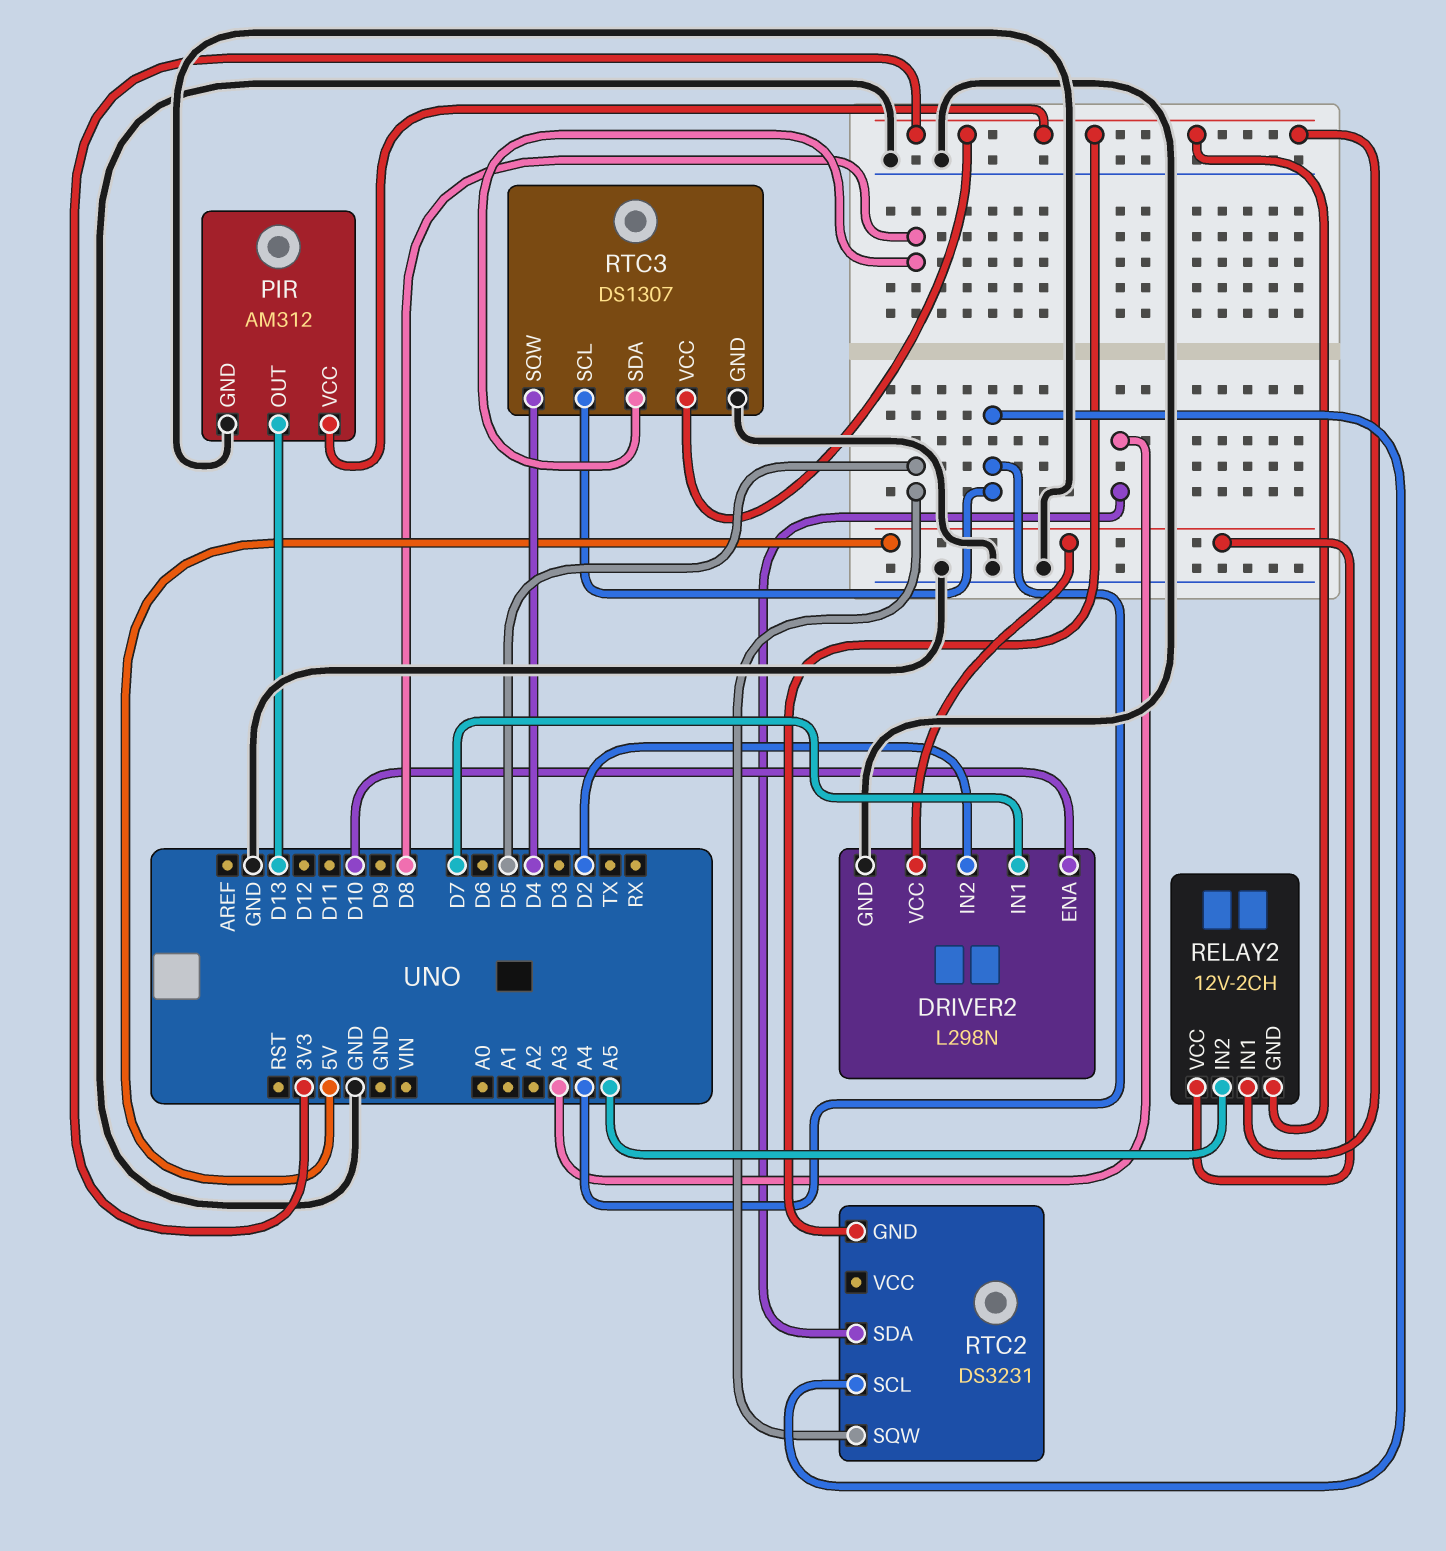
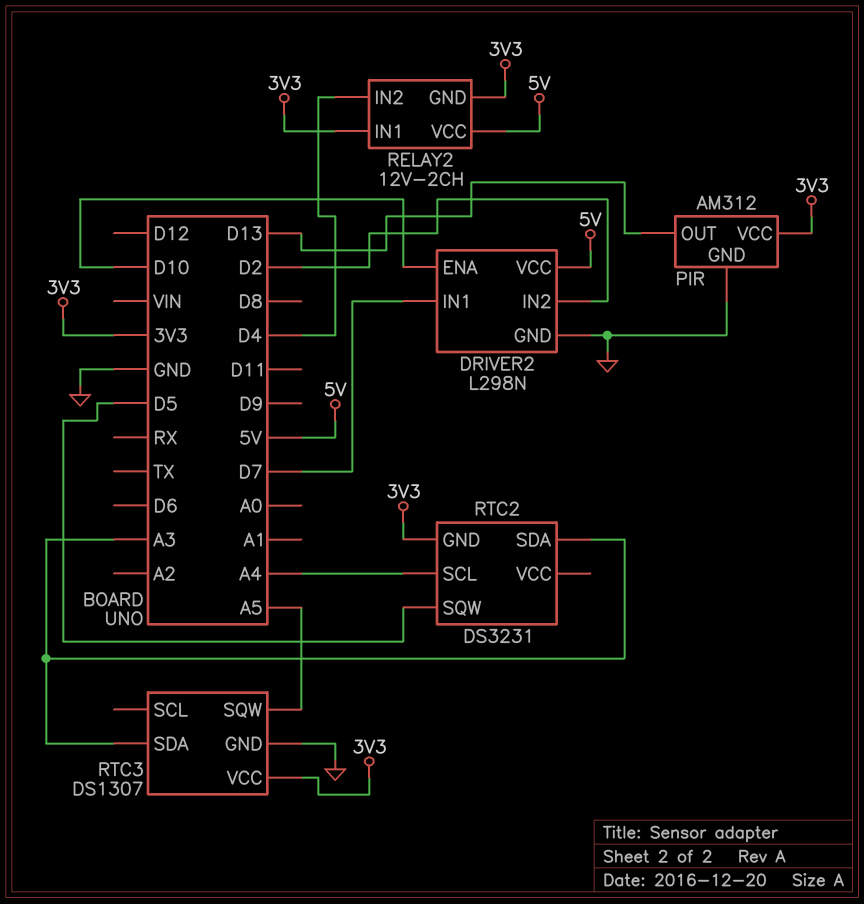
RELAY2 pin IN2: A5 -> D4
RTC3 pin SCL: A4 -> none
RTC3 pin SDA: D8 -> A3
RTC3 pin SQW: D4 -> A5

